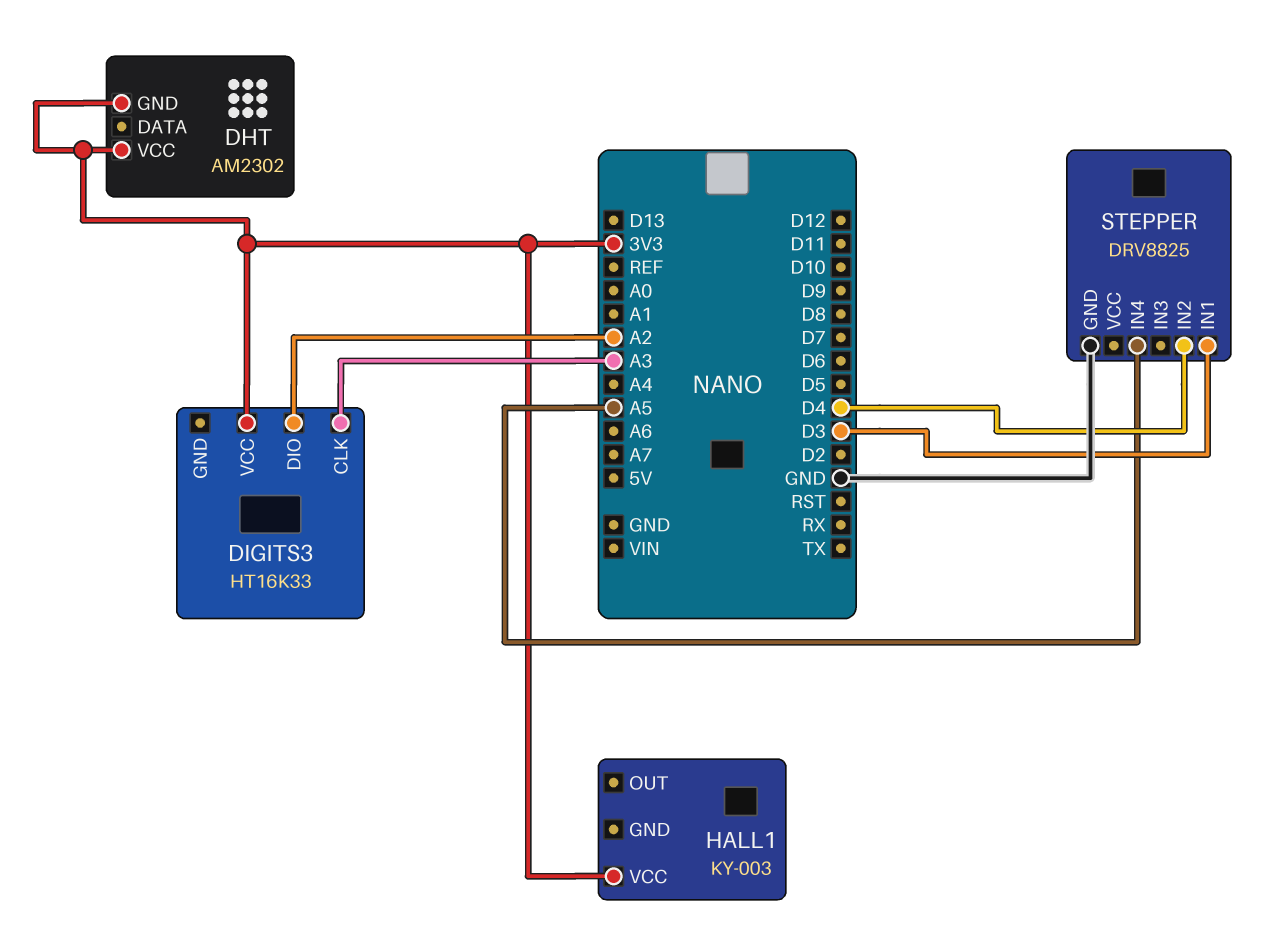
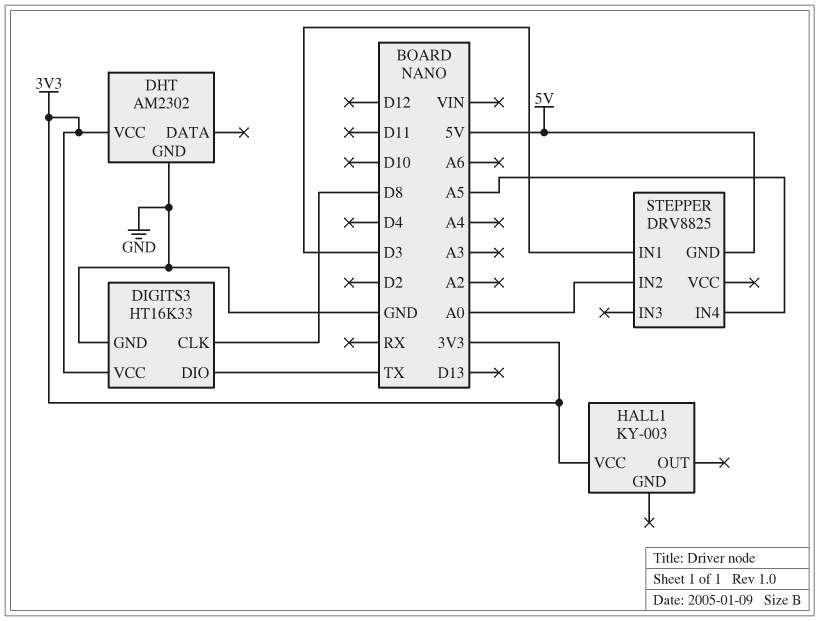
DHT pin GND: 3V3 -> GND
DIGITS3 pin CLK: A3 -> D8
DIGITS3 pin DIO: A2 -> TX
DIGITS3 pin GND: none -> GND
STEPPER pin GND: GND -> 5V
STEPPER pin IN2: D4 -> A0

